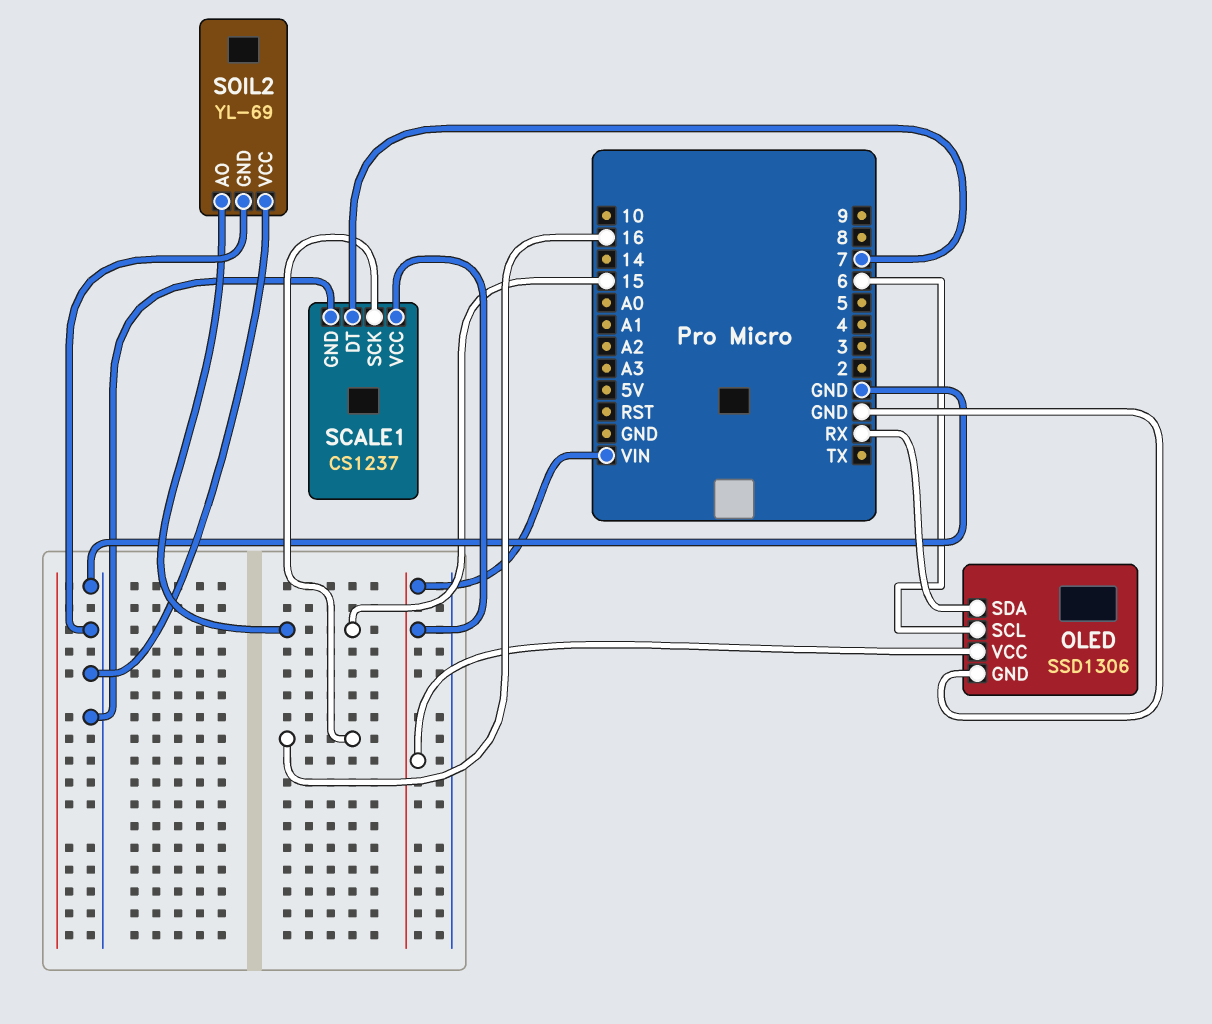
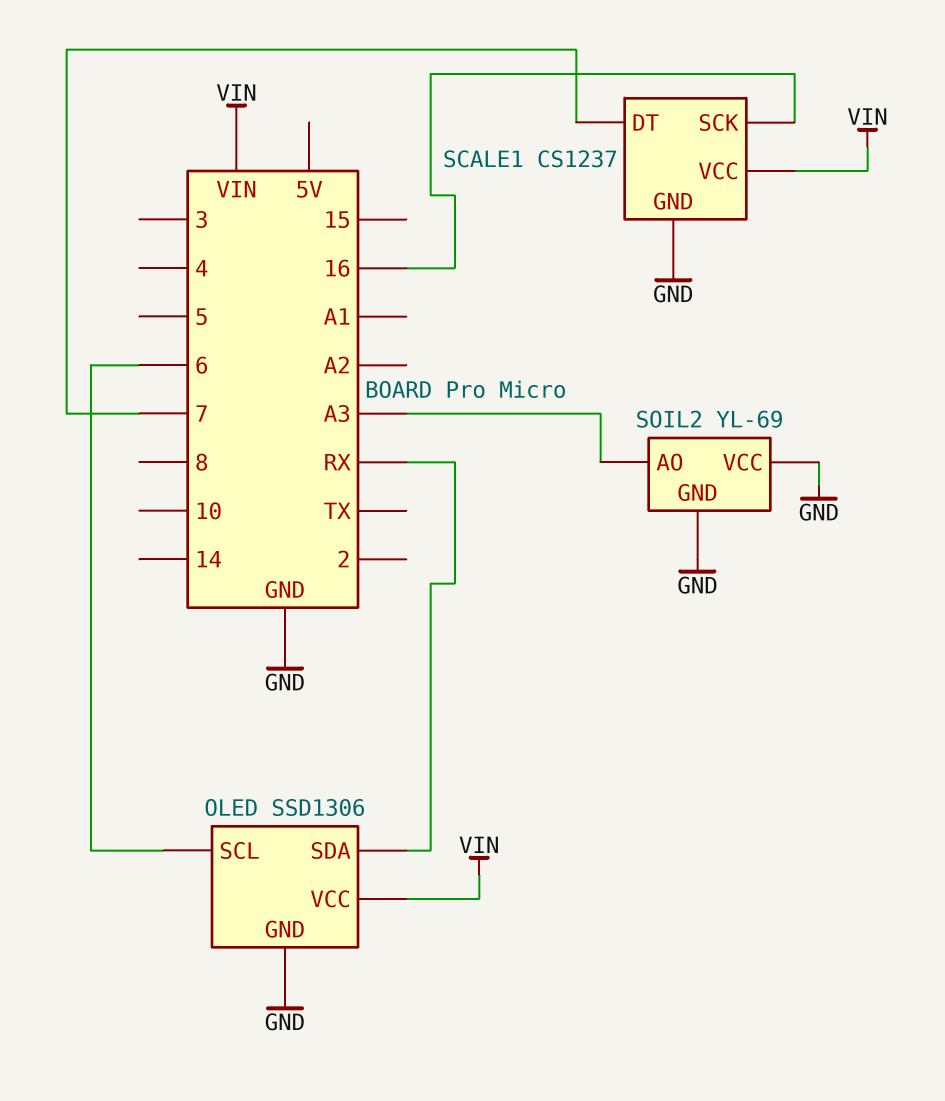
SOIL2 pin AO: 15 -> A3

